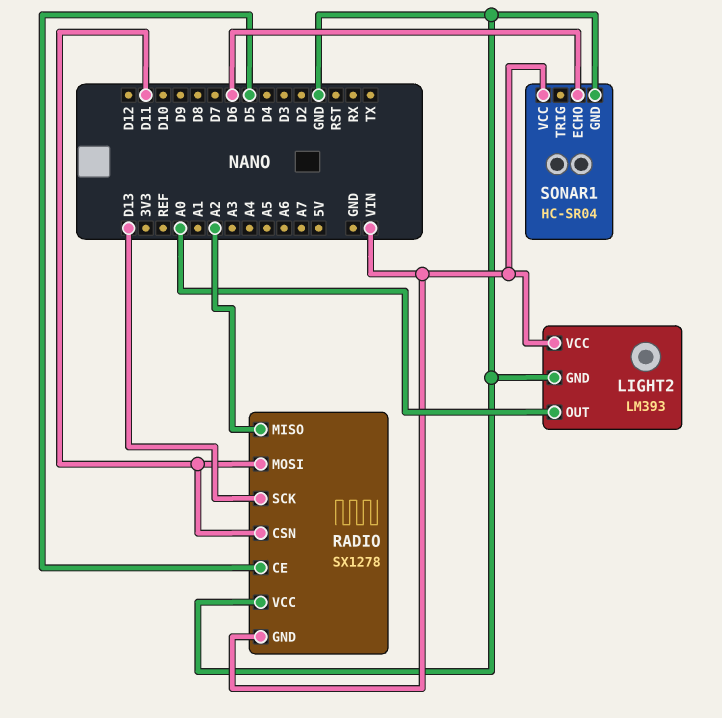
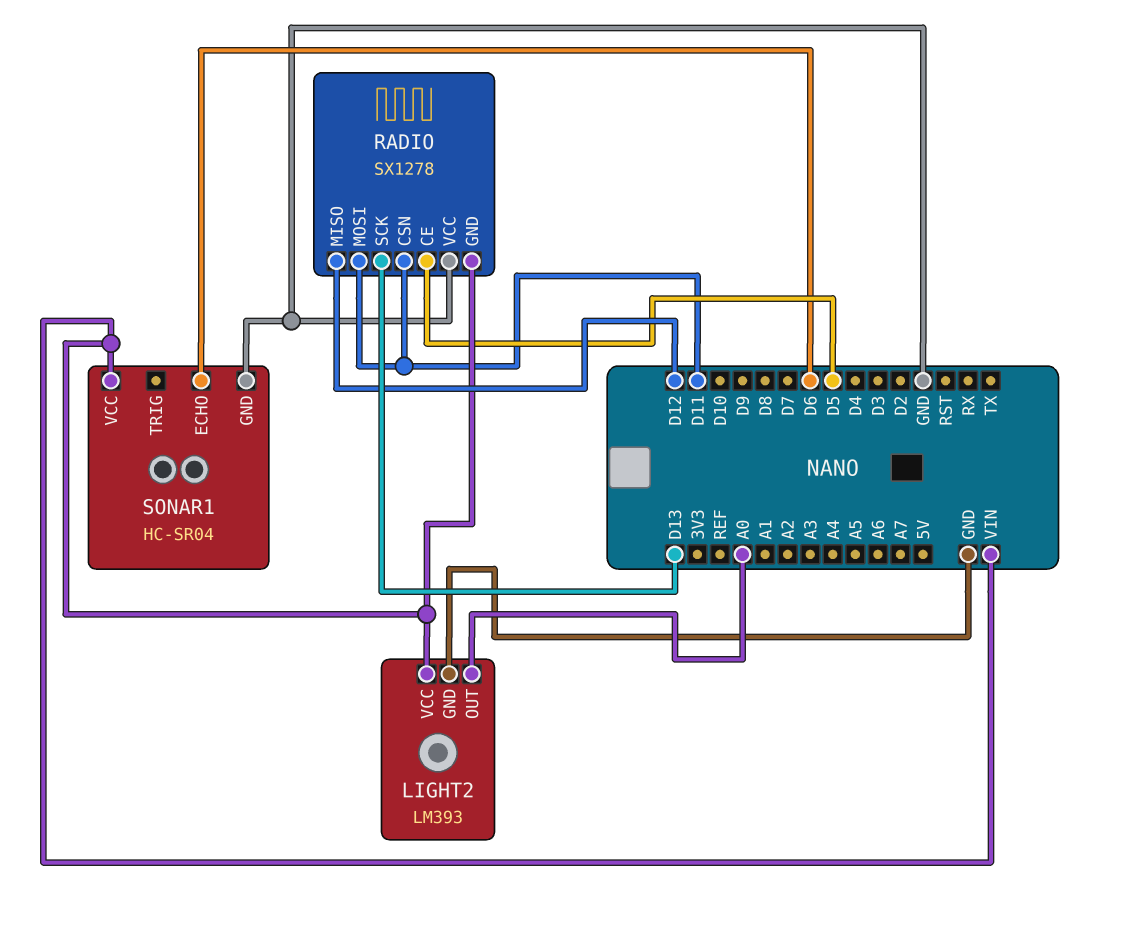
RADIO pin MISO: A2 -> D12

